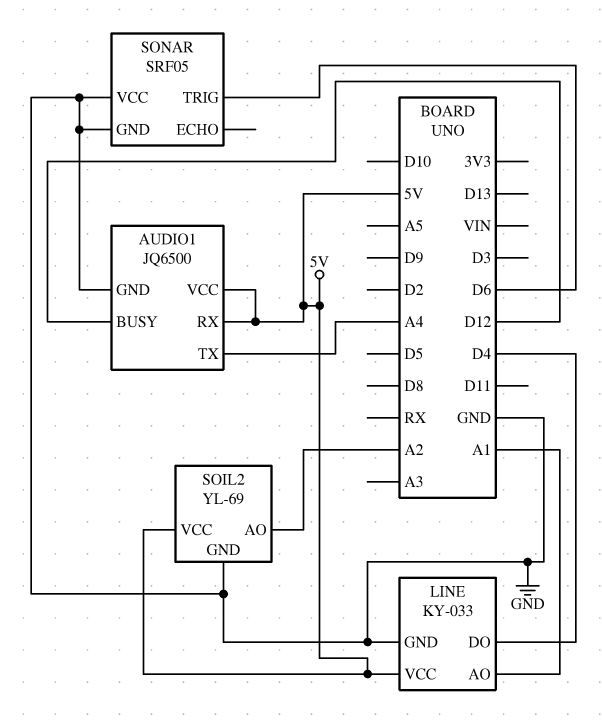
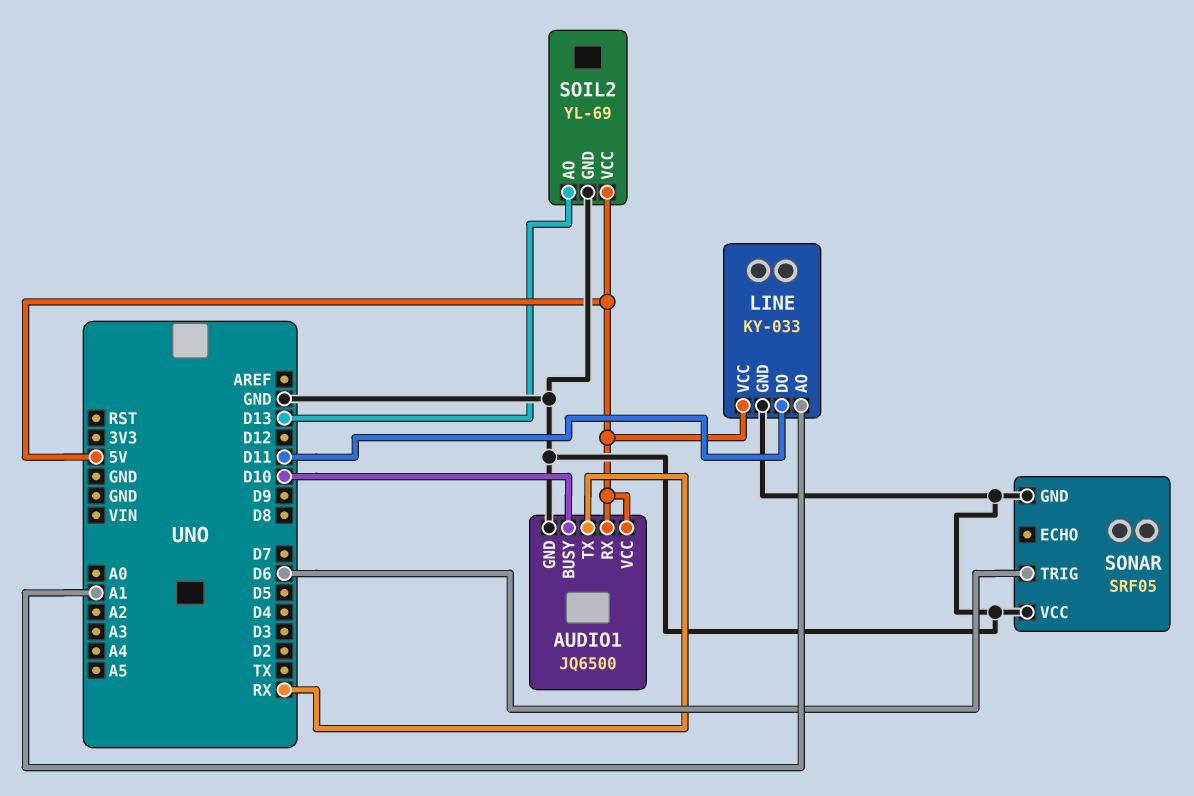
AUDIO1 pin BUSY: D12 -> D10
AUDIO1 pin TX: A4 -> RX
LINE pin DO: D4 -> D11
SOIL2 pin AO: A2 -> D13

